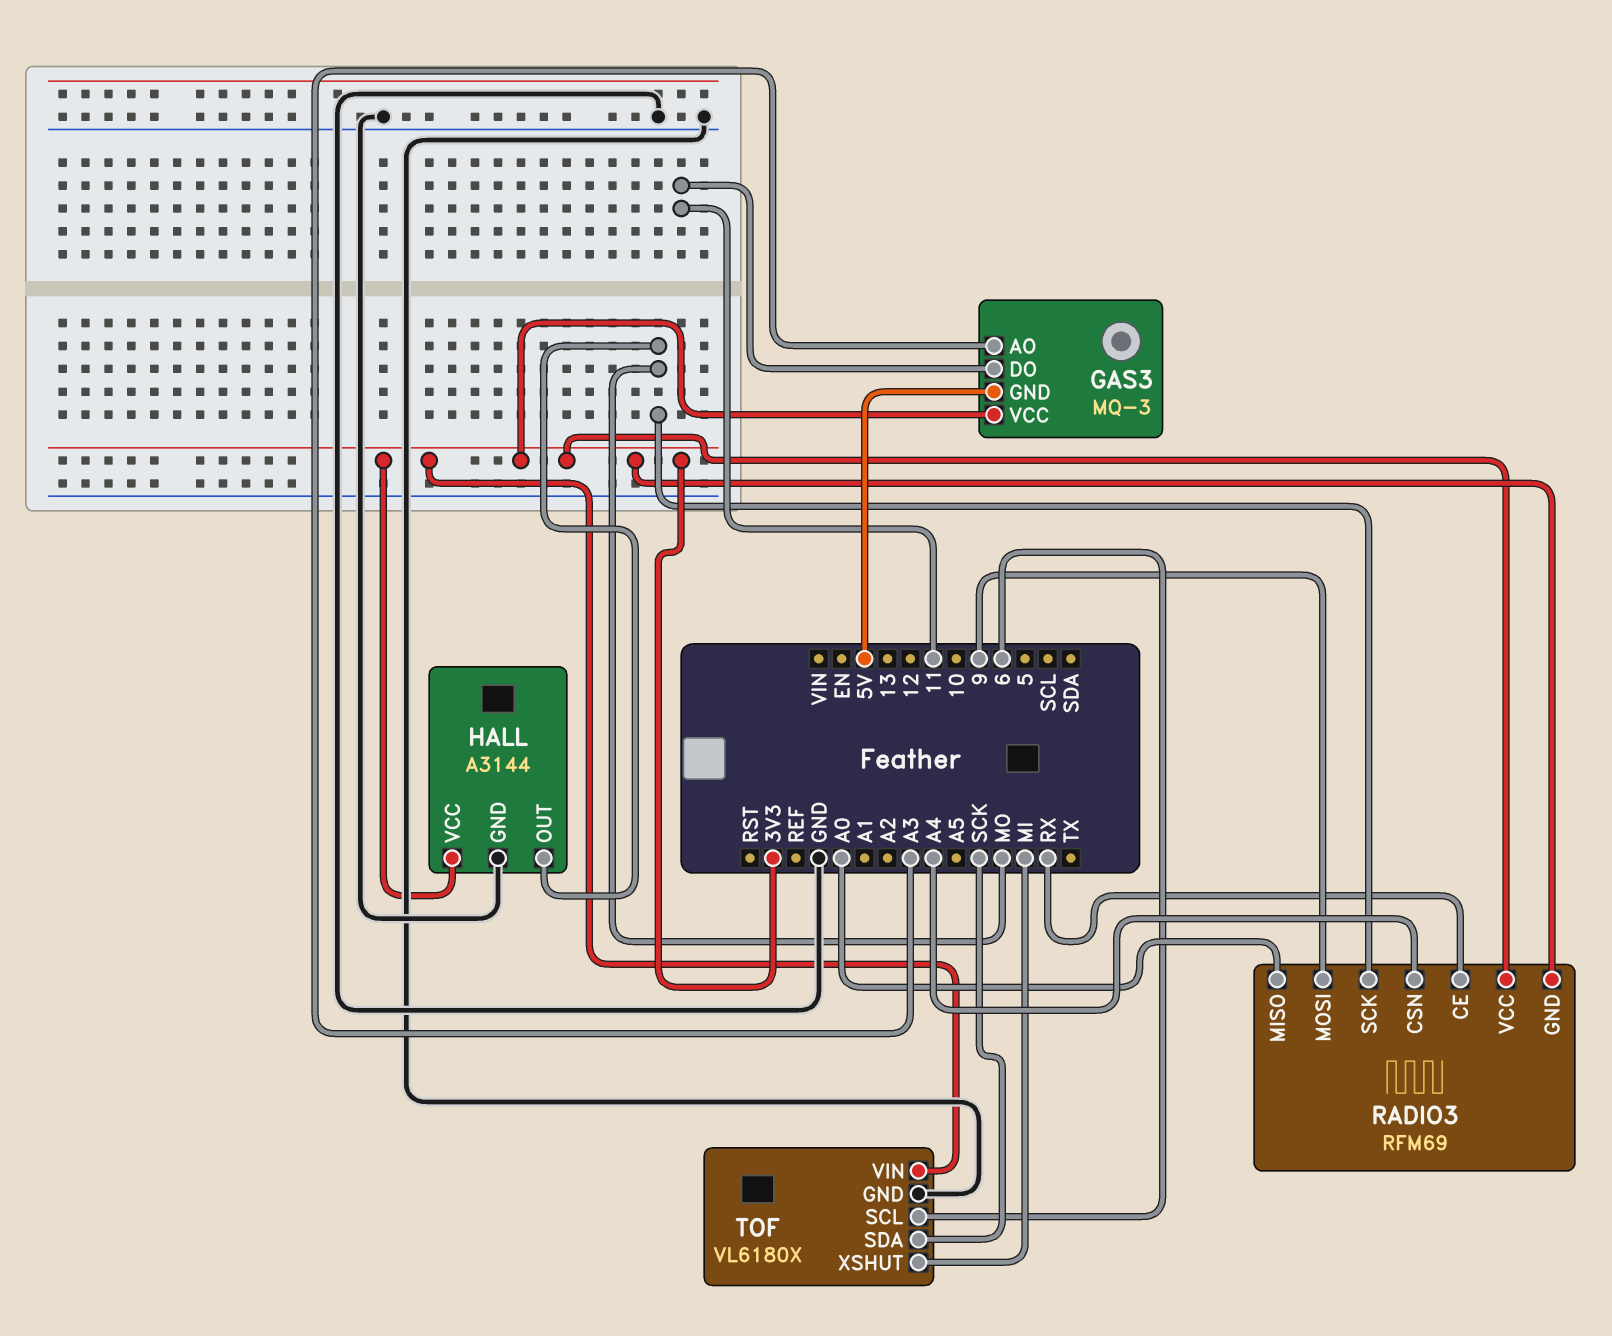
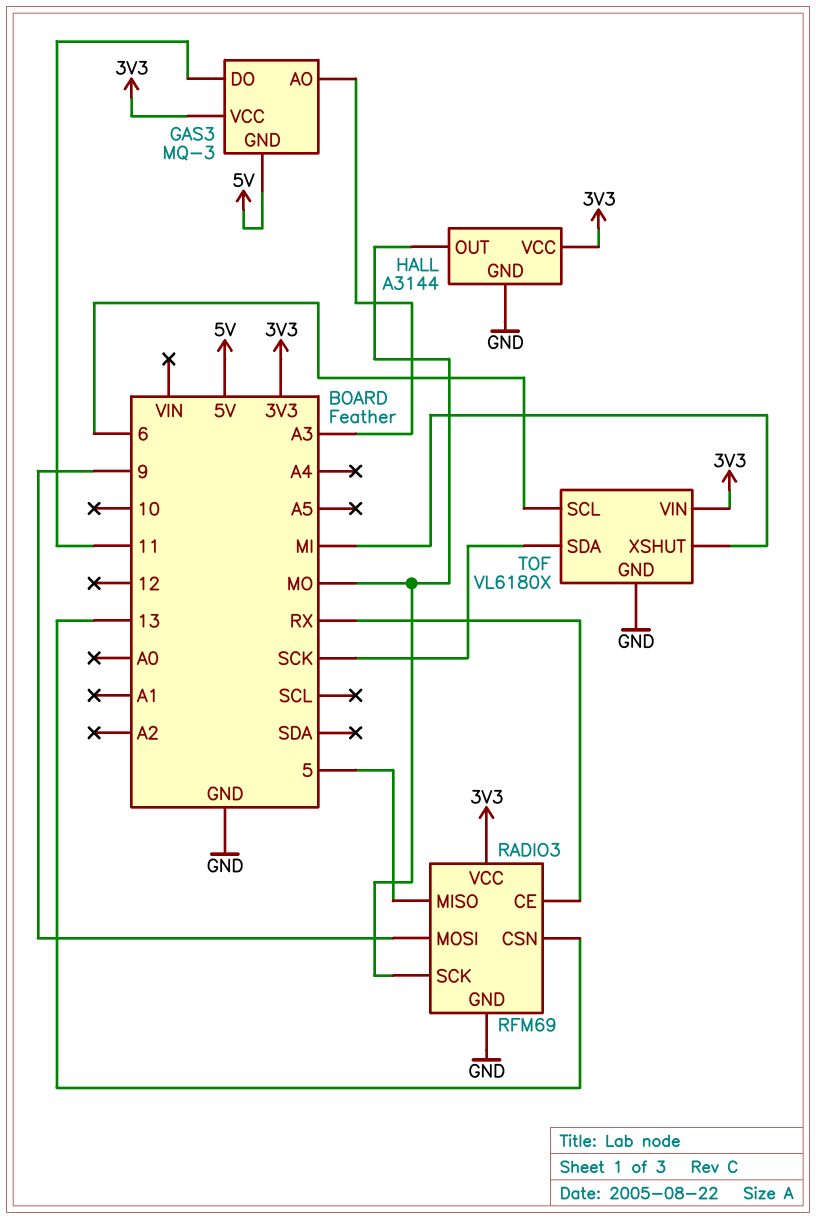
RADIO3 pin CSN: A4 -> 13
RADIO3 pin GND: 3V3 -> GND
RADIO3 pin MISO: A0 -> 5

